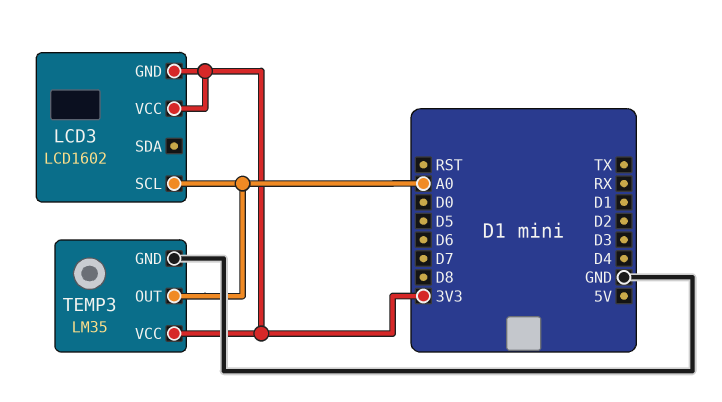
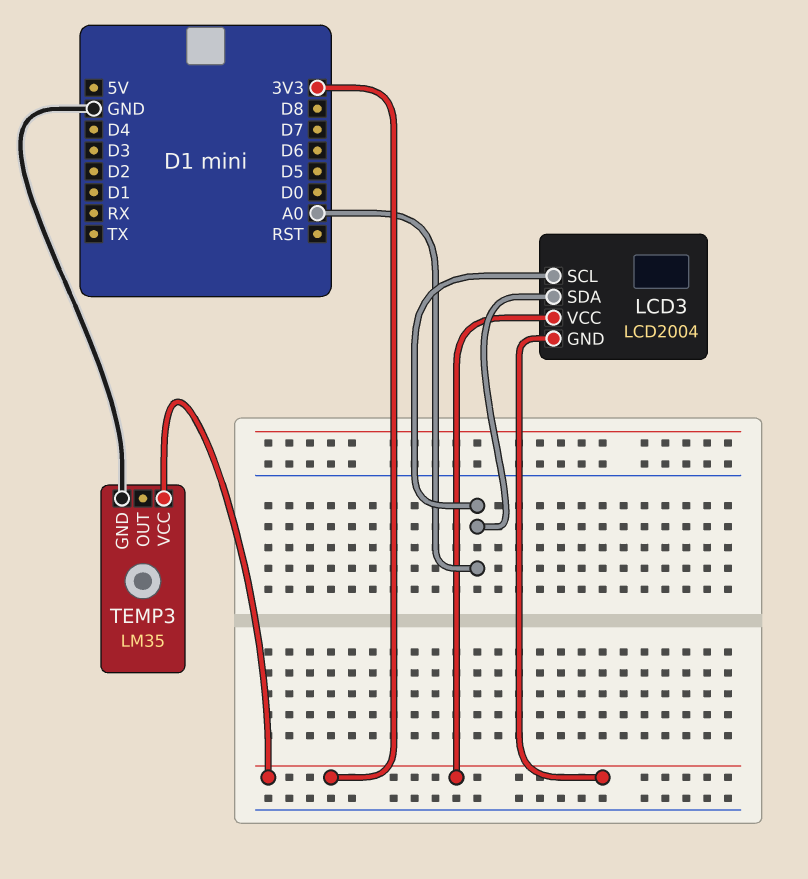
LCD3: LCD1602 -> LCD2004
LCD3 pin SDA: none -> A0
TEMP3 pin OUT: A0 -> none

